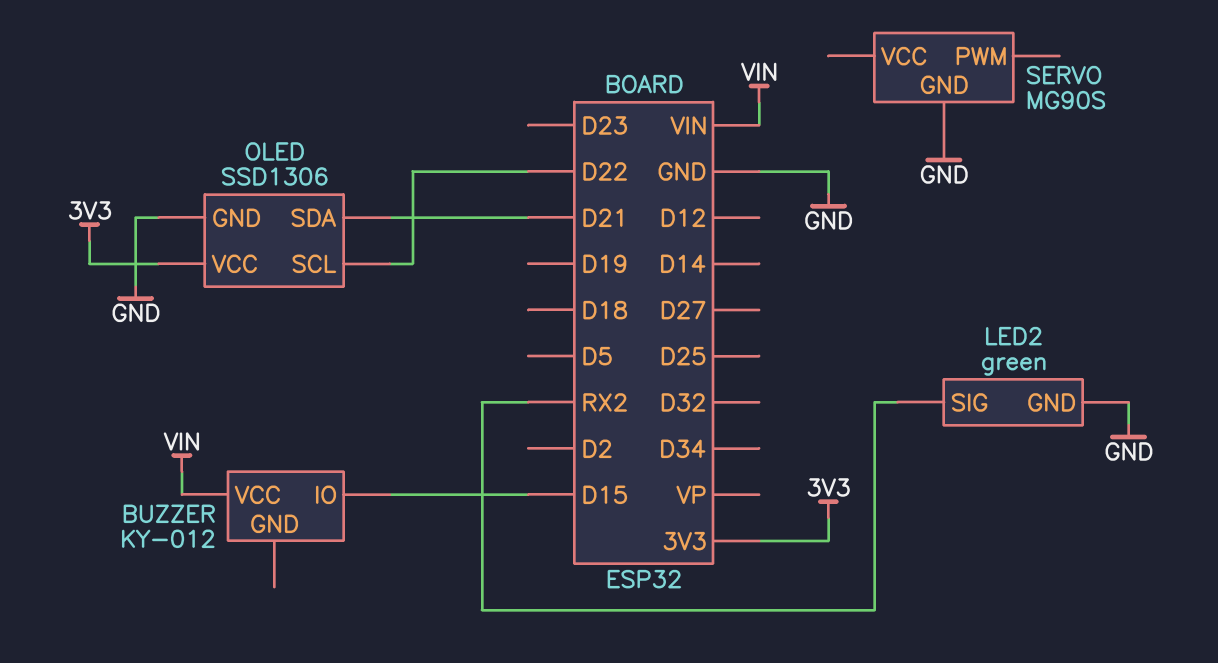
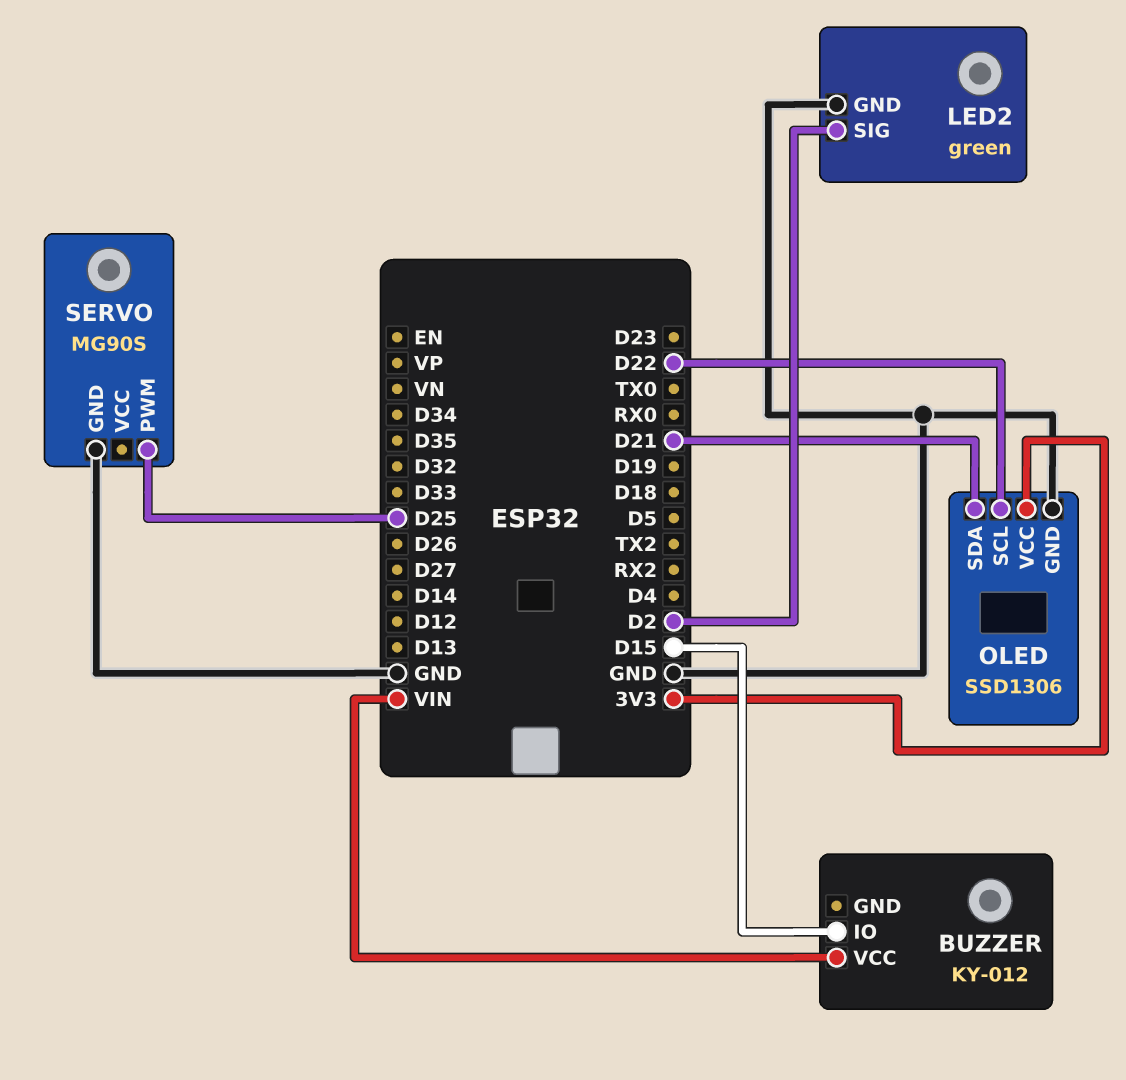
LED2 pin SIG: RX2 -> D2
SERVO pin PWM: none -> D25

